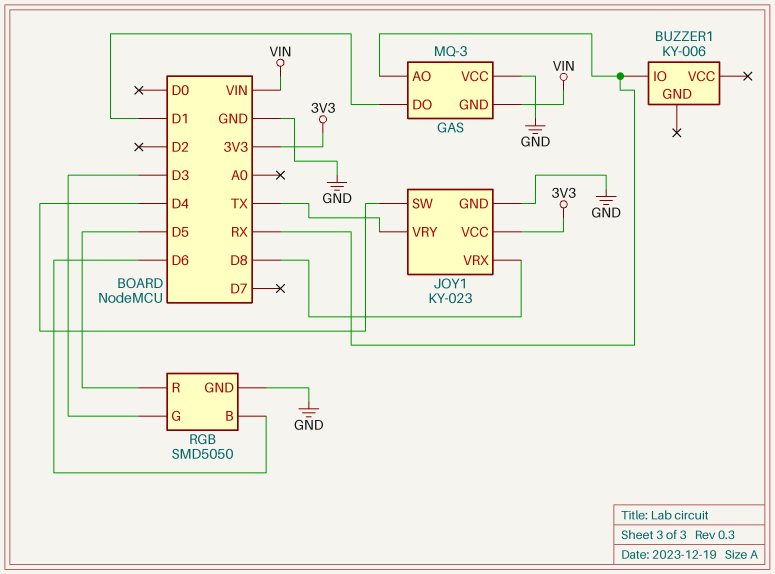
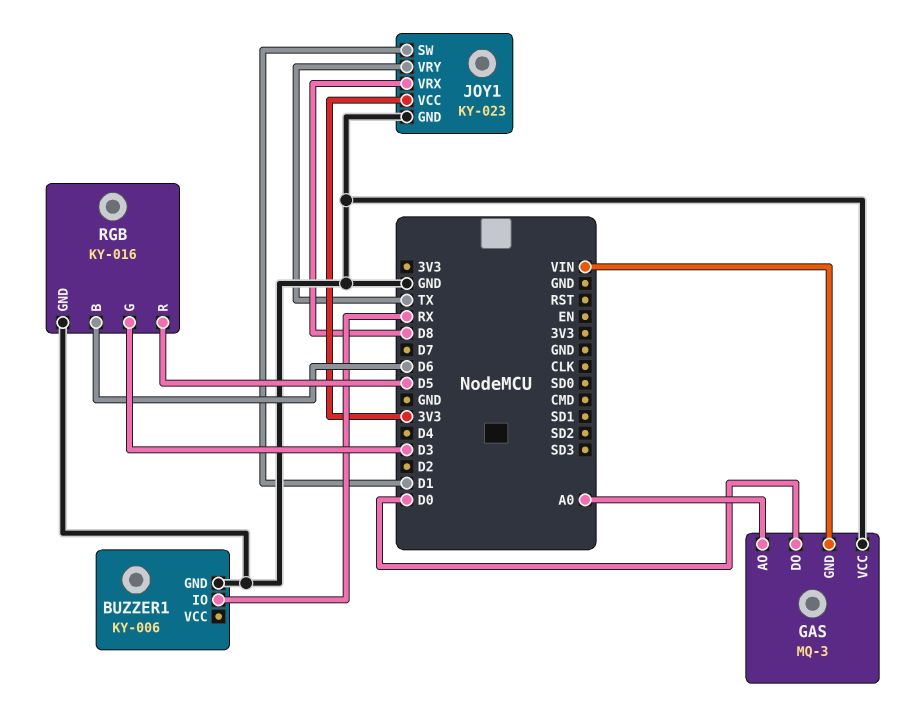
BUZZER1 pin GND: none -> GND
GAS pin AO: RX -> A0
GAS pin DO: D1 -> D0
JOY1 pin SW: D4 -> D1
RGB: SMD5050 -> KY-016

